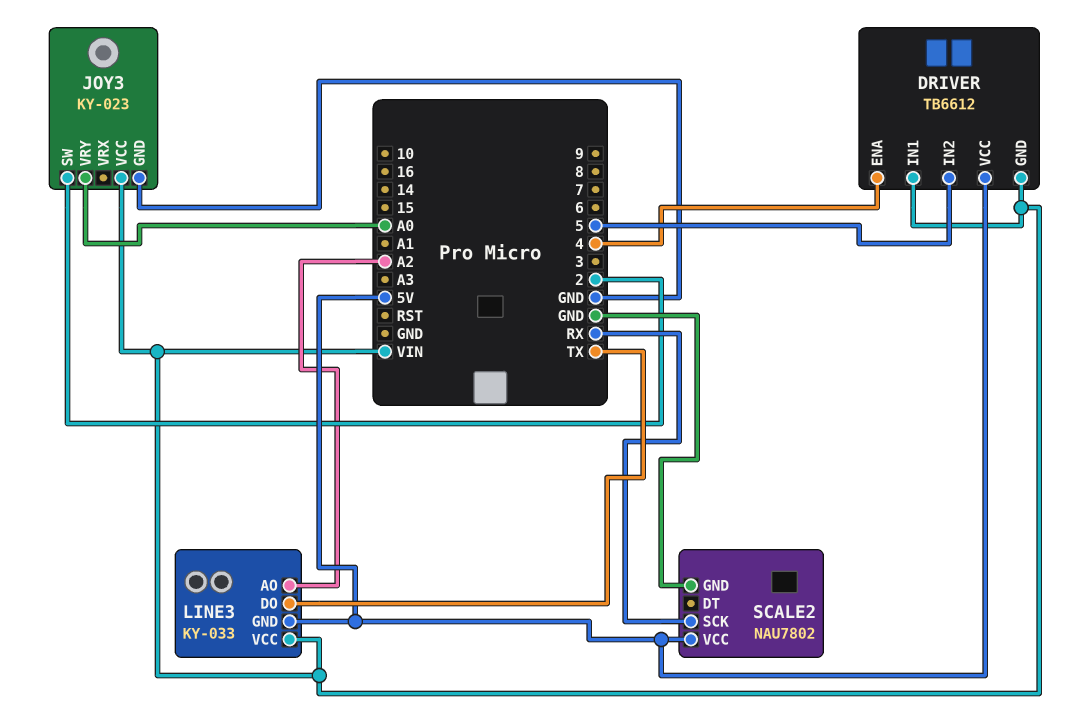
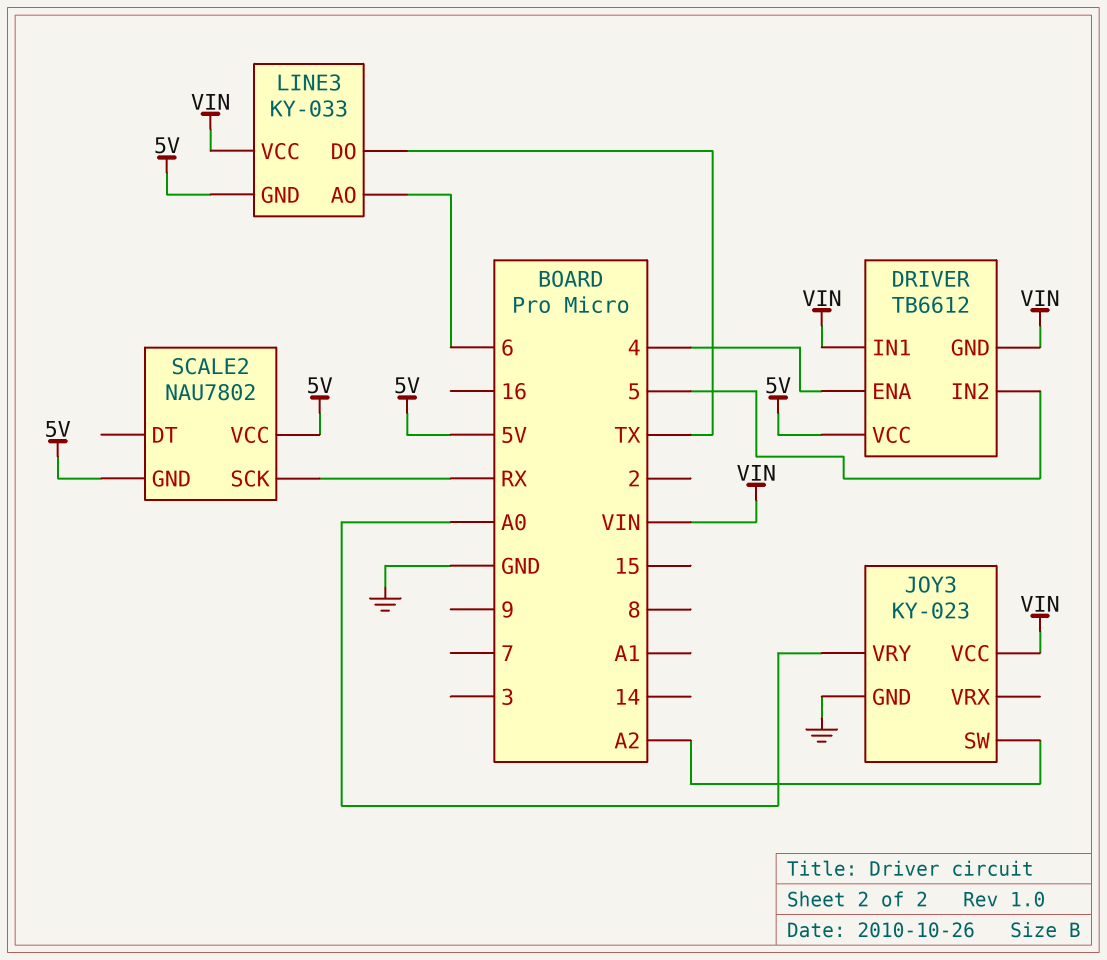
JOY3 pin SW: 2 -> A2
LINE3 pin AO: A2 -> 6
SCALE2 pin GND: GND -> 5V

